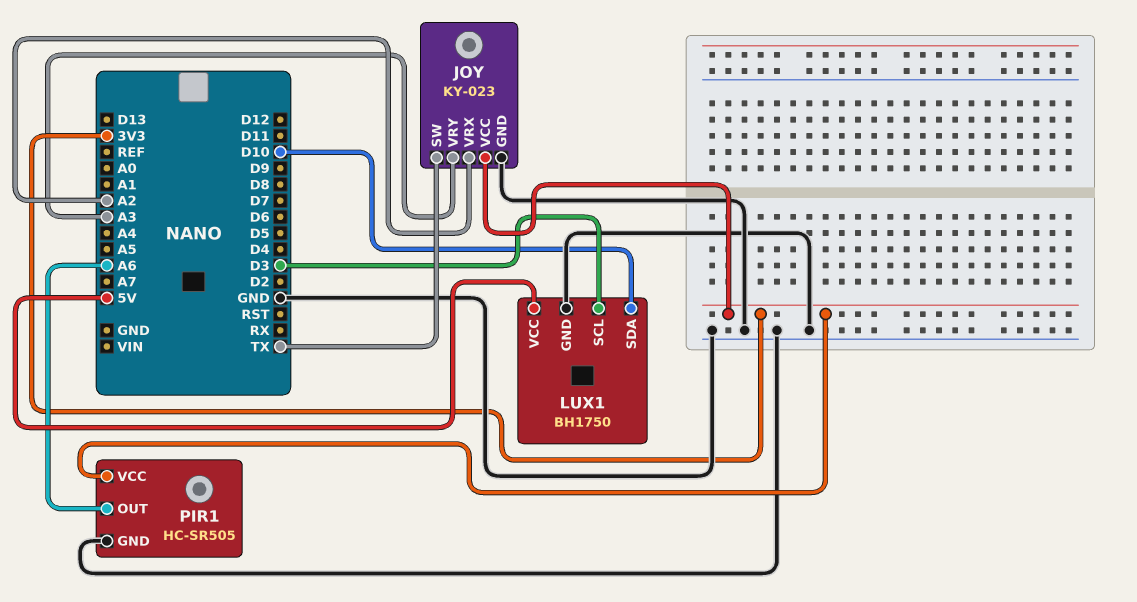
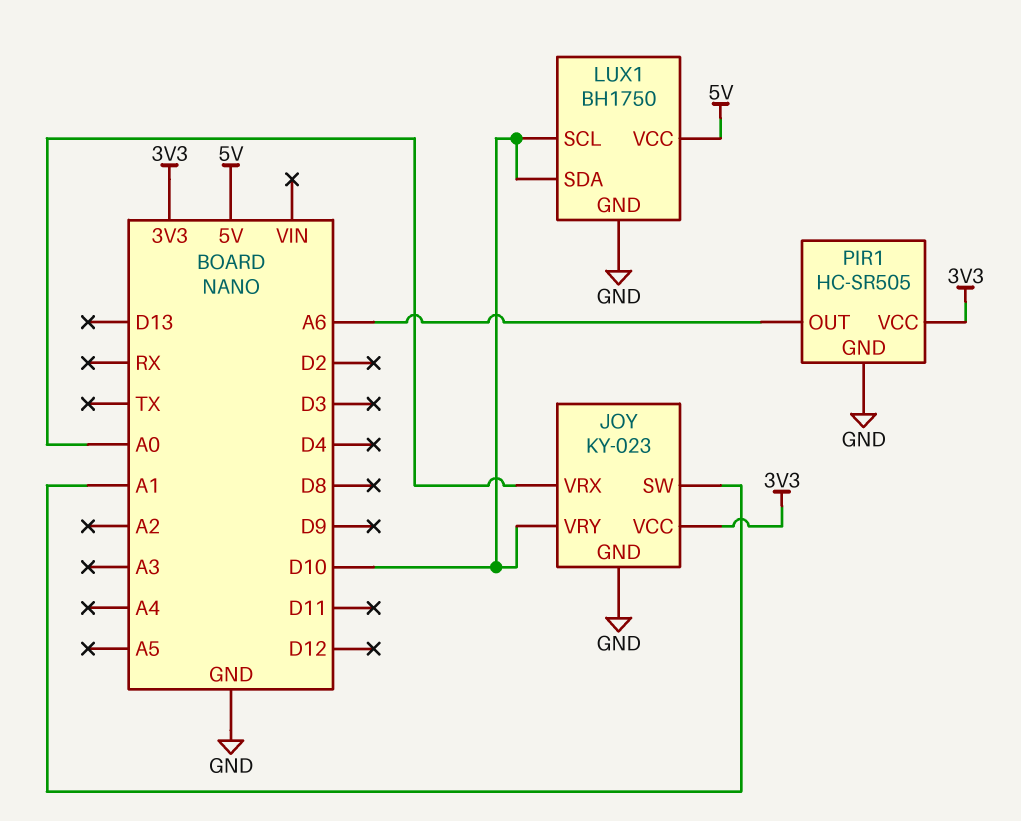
JOY pin SW: TX -> A1
JOY pin VRX: A2 -> A0
JOY pin VRY: A3 -> D10
LUX1 pin SCL: D3 -> D10

